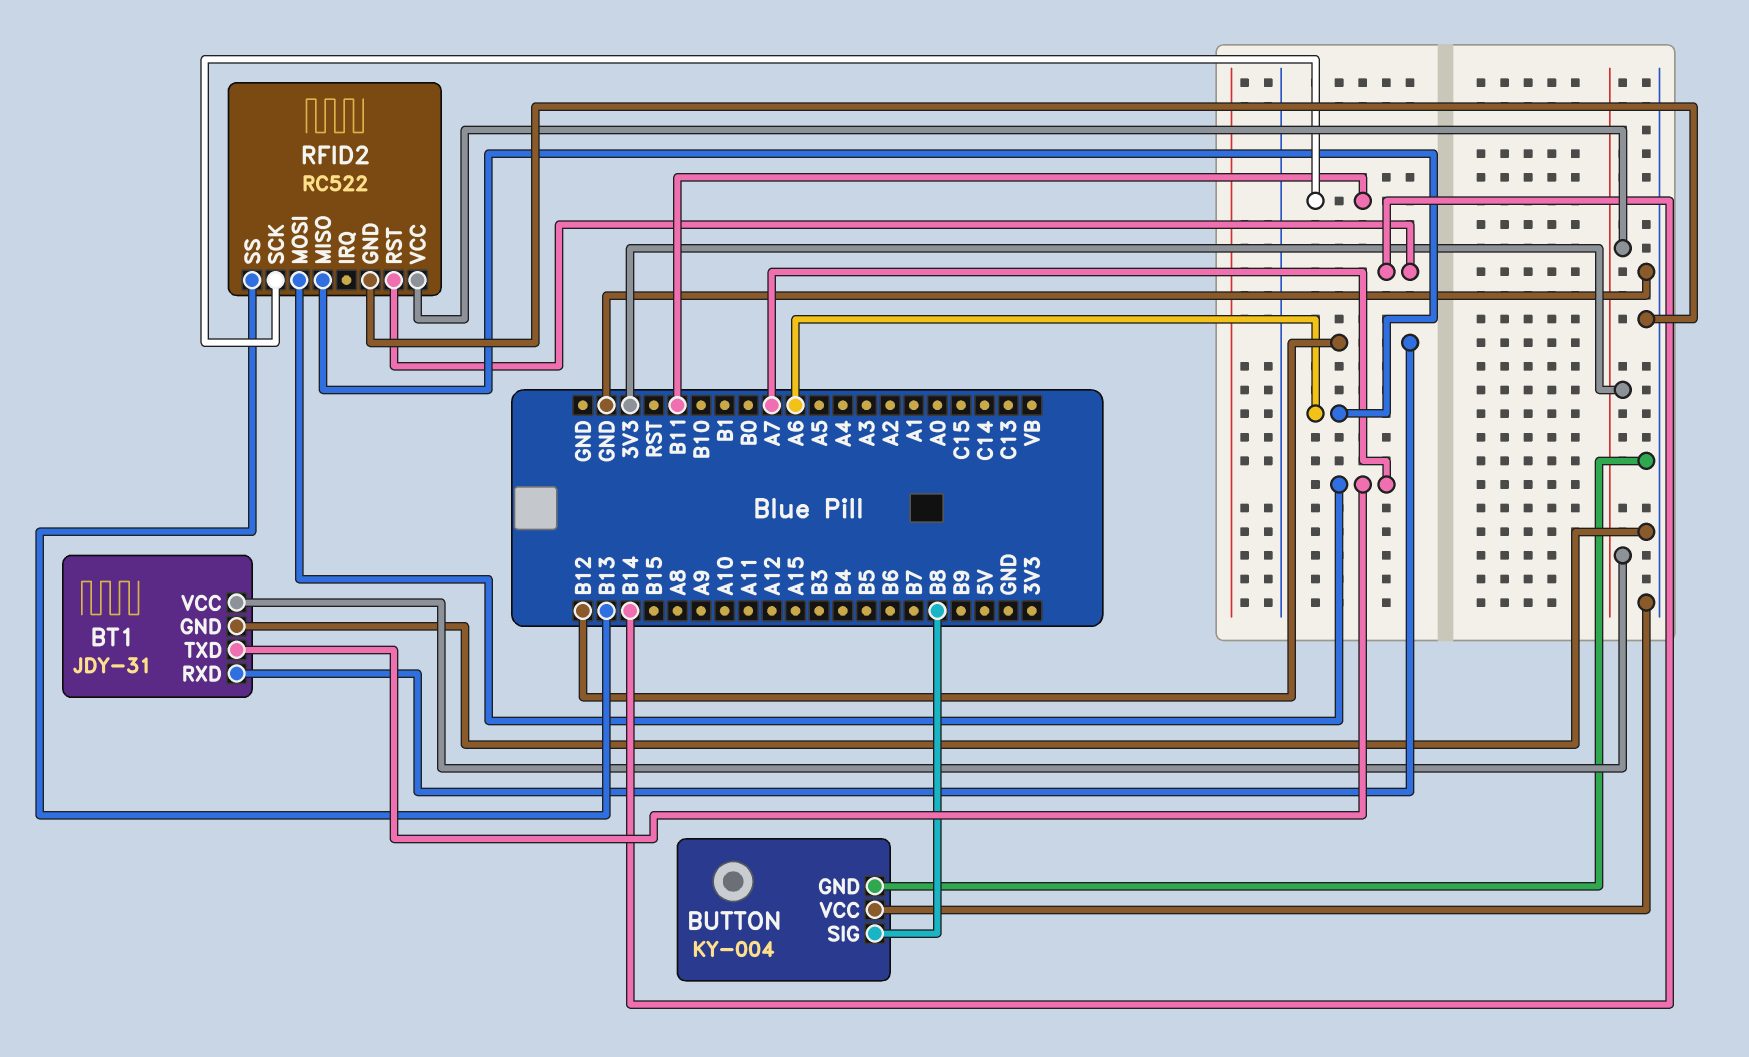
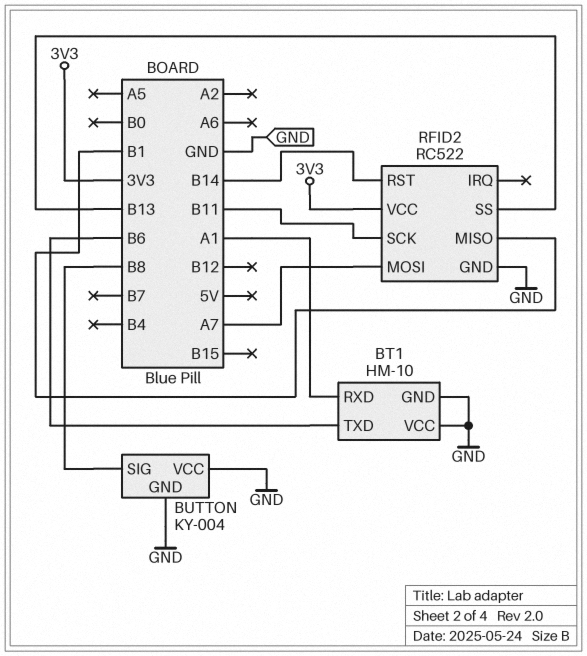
BT1: JDY-31 -> HM-10
BT1 pin RXD: B12 -> A1
BT1 pin TXD: A7 -> B6
BT1 pin VCC: 3V3 -> GND
RFID2 pin MISO: A6 -> B1

